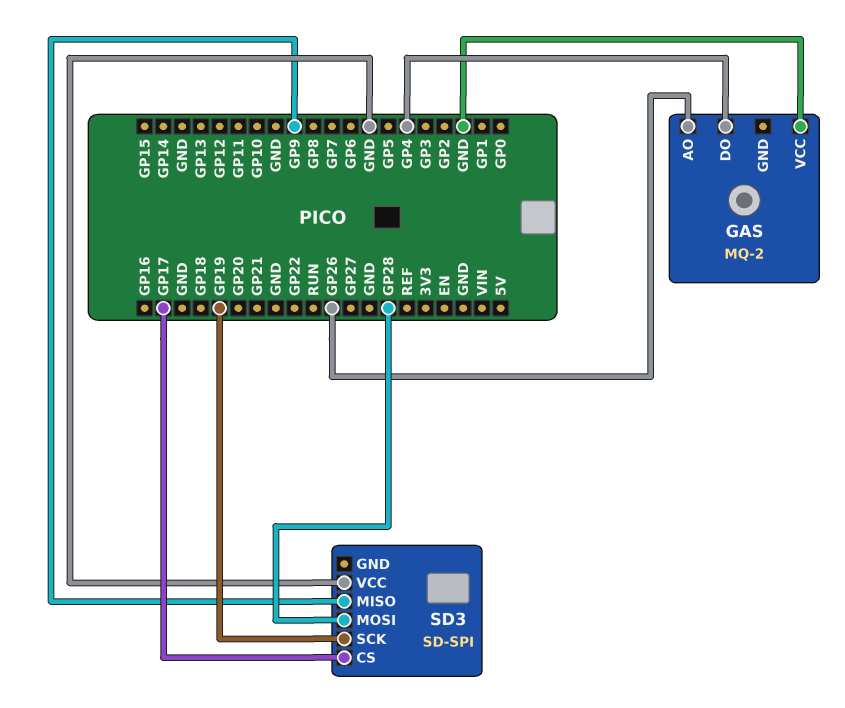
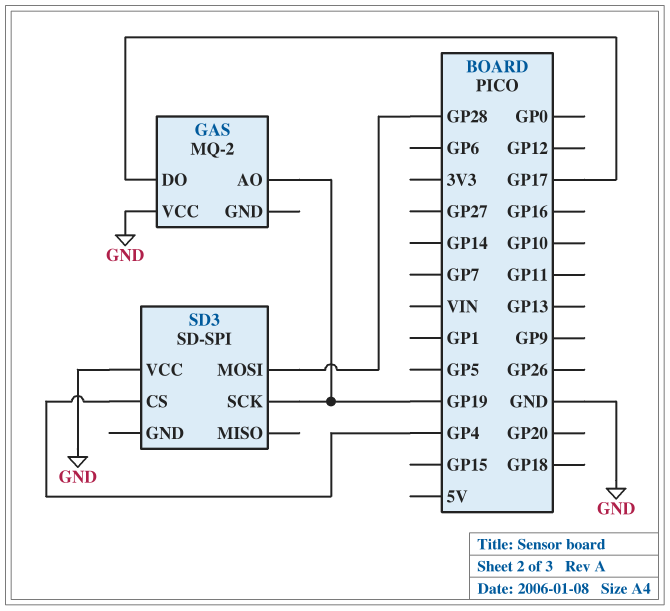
GAS pin AO: GP26 -> GP19
GAS pin DO: GP4 -> GP17
SD3 pin CS: GP17 -> GP4
SD3 pin MISO: GP9 -> none

